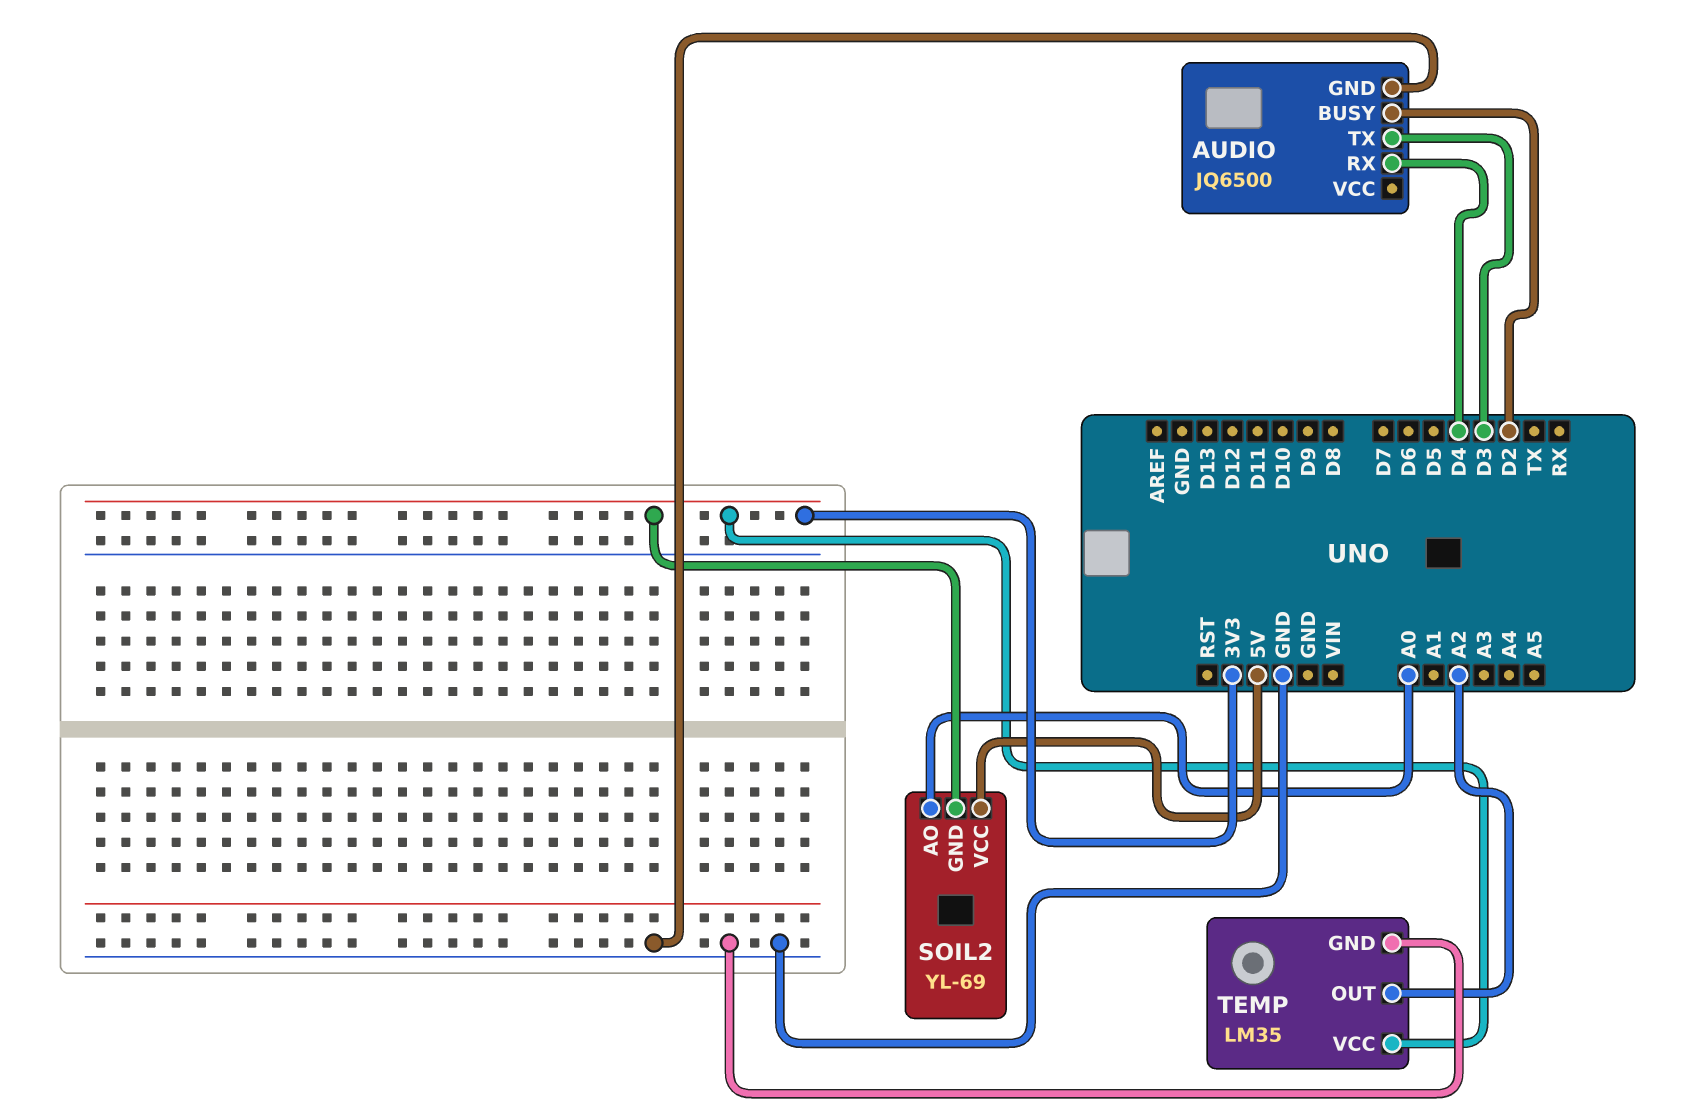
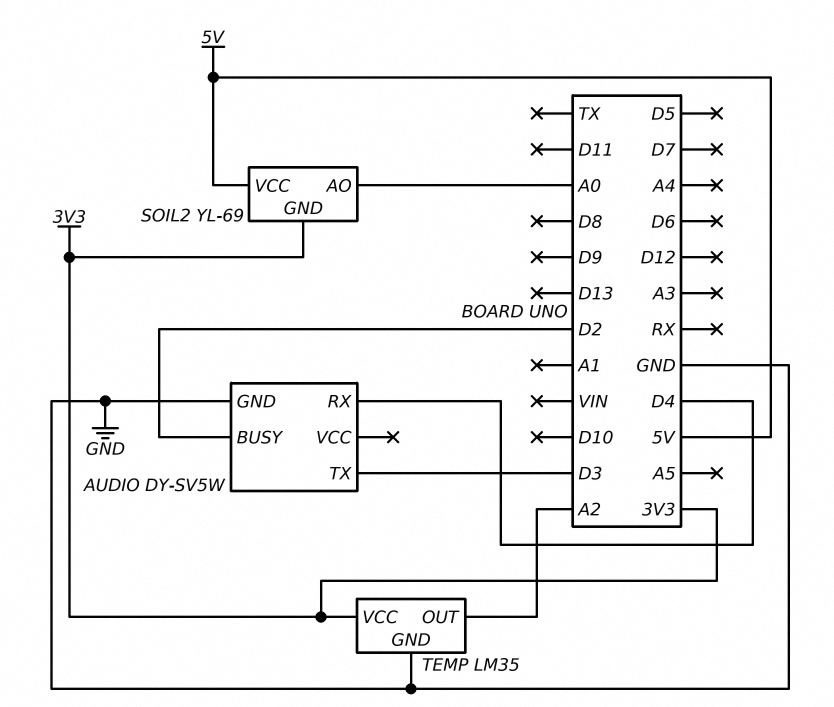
AUDIO: JQ6500 -> DY-SV5W

